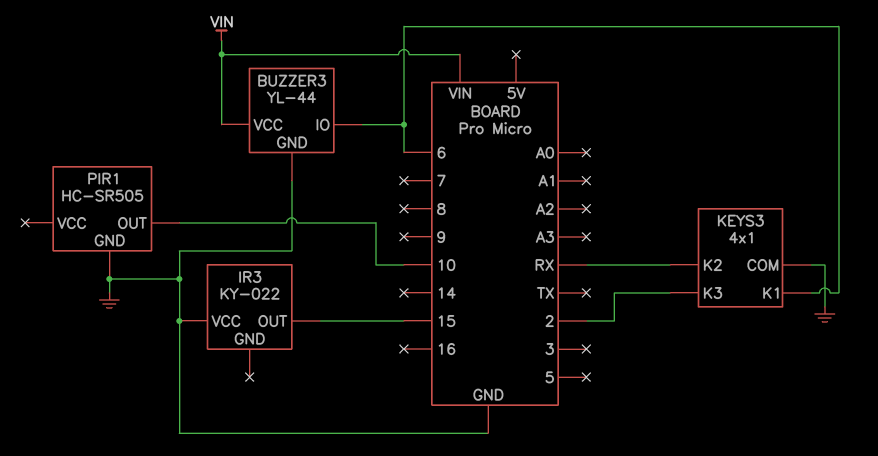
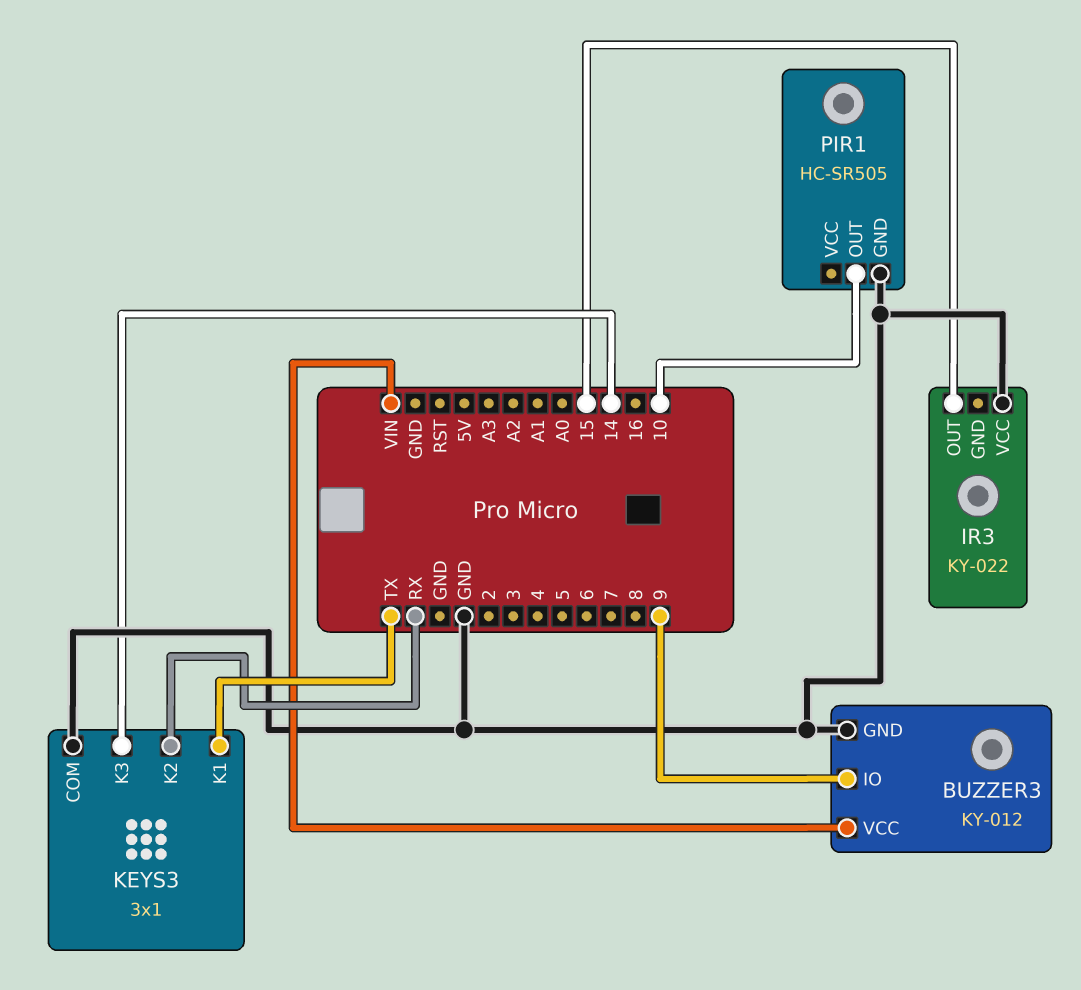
BUZZER3: YL-44 -> KY-012
BUZZER3 pin IO: 6 -> 9
KEYS3: 4x1 -> 3x1
KEYS3 pin K1: 6 -> TX
KEYS3 pin K3: 2 -> 14

